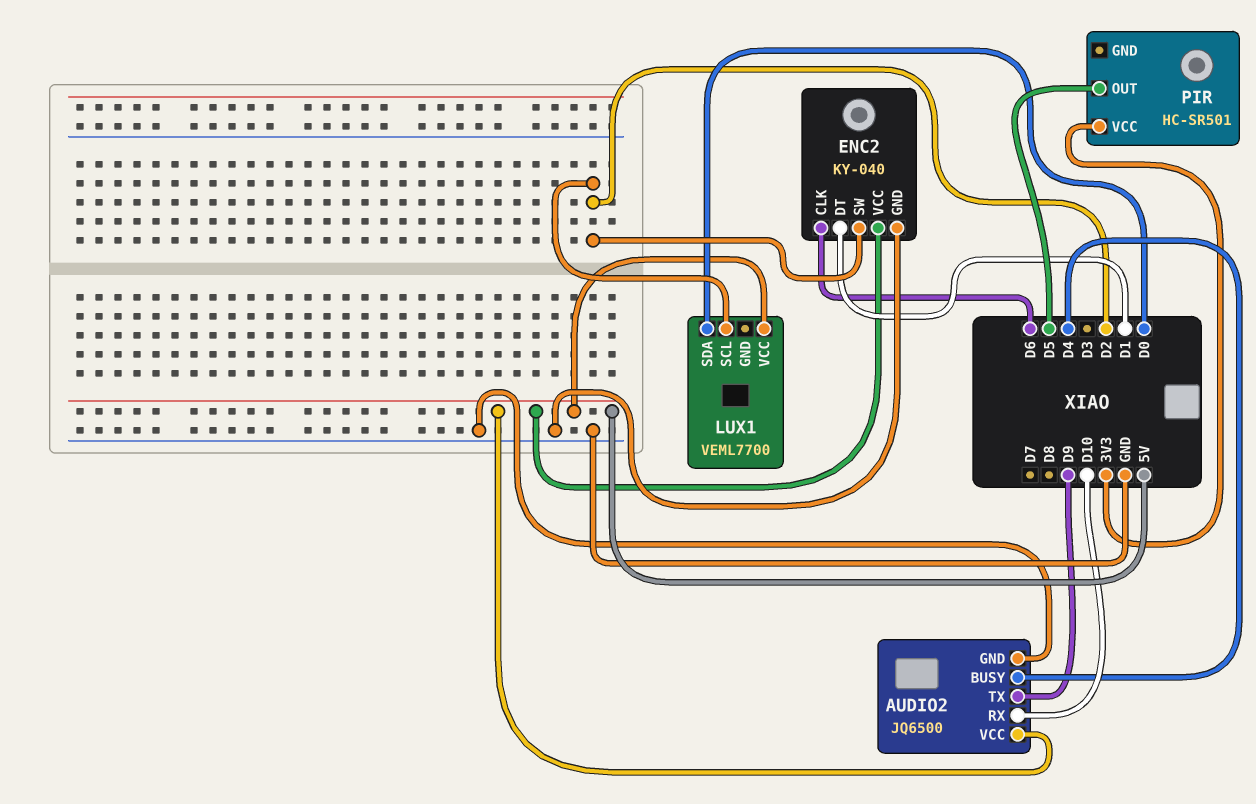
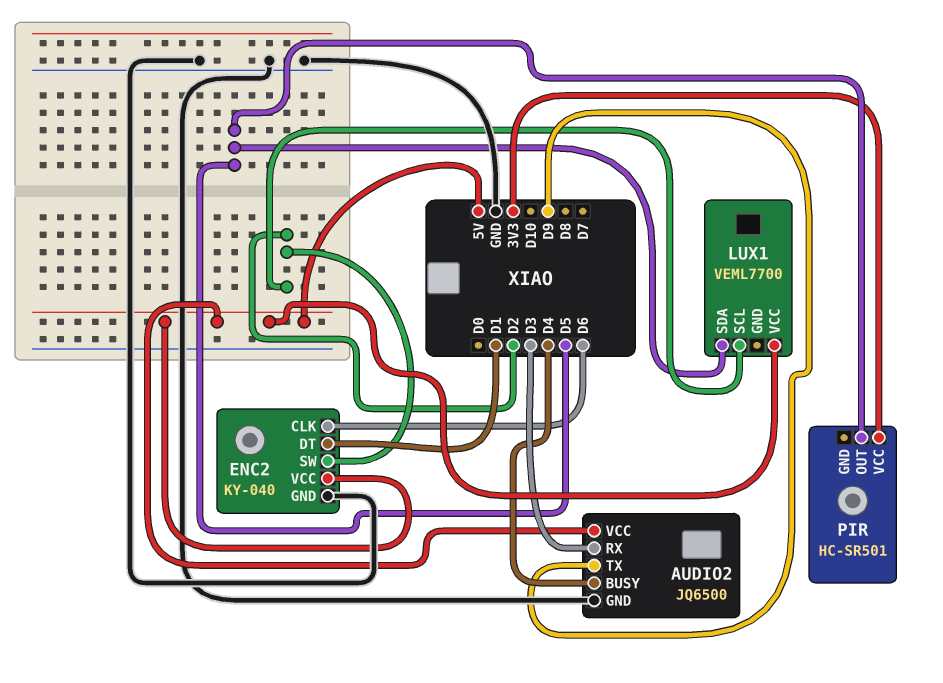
AUDIO2 pin RX: D10 -> D3
LUX1 pin SDA: D0 -> D5

